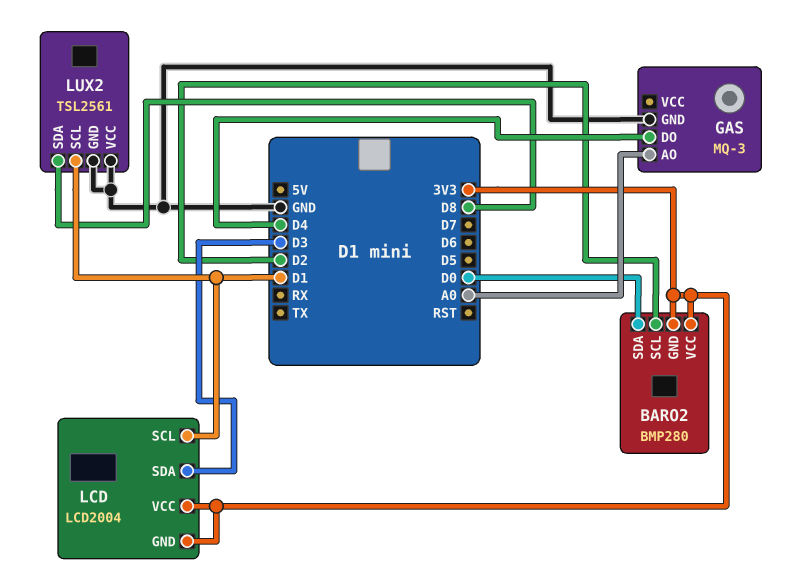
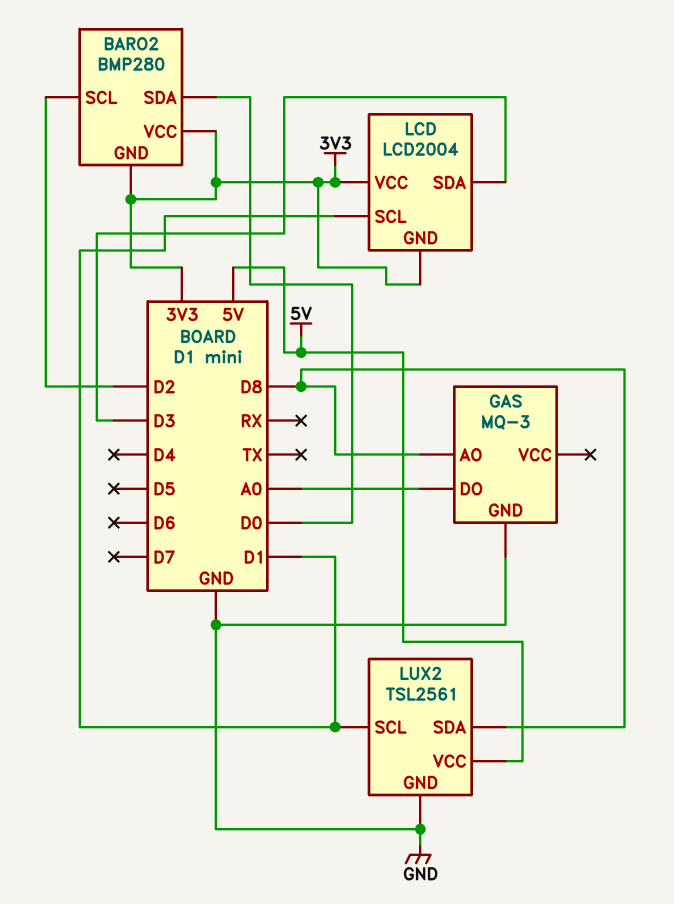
GAS pin AO: A0 -> D8
GAS pin DO: D4 -> A0
LUX2 pin VCC: GND -> 5V

